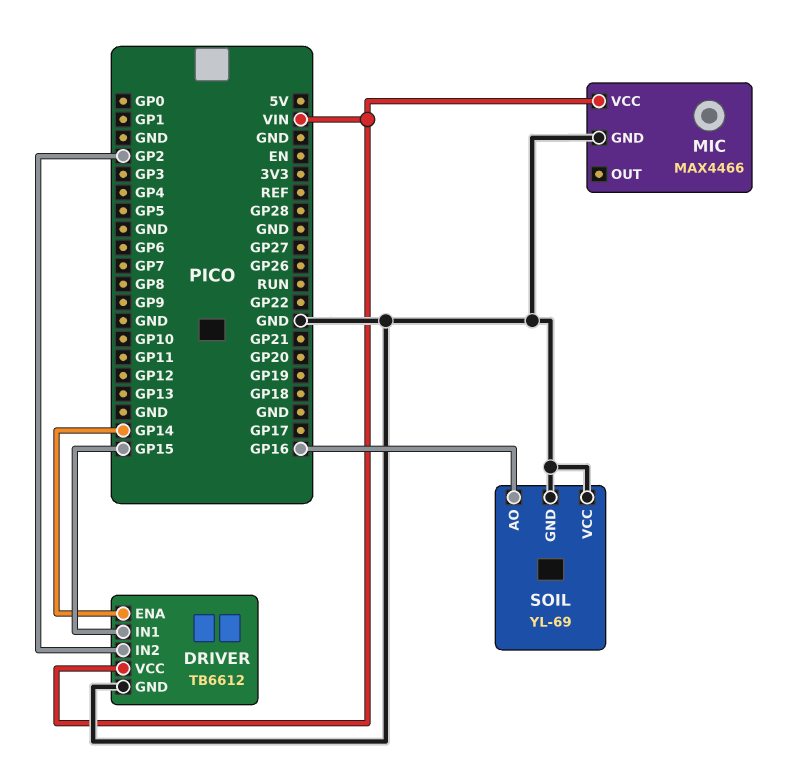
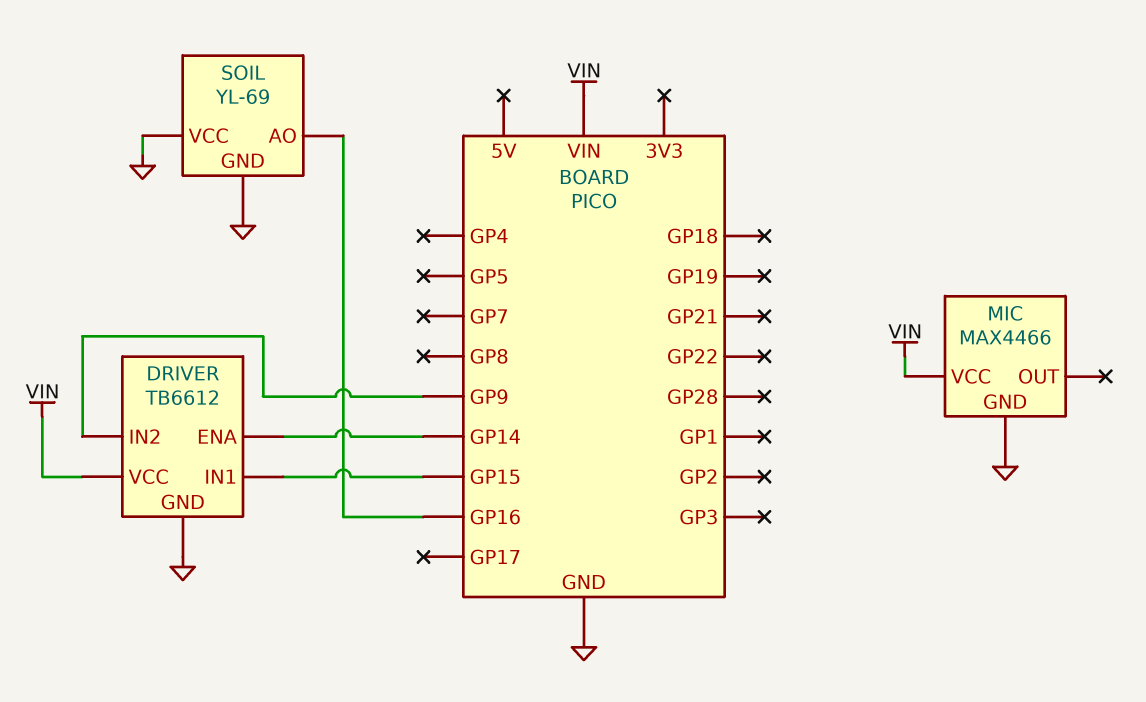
DRIVER pin IN2: GP2 -> GP9

